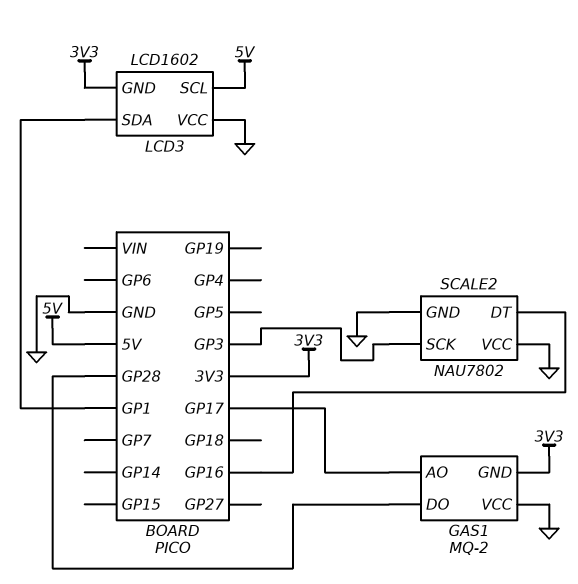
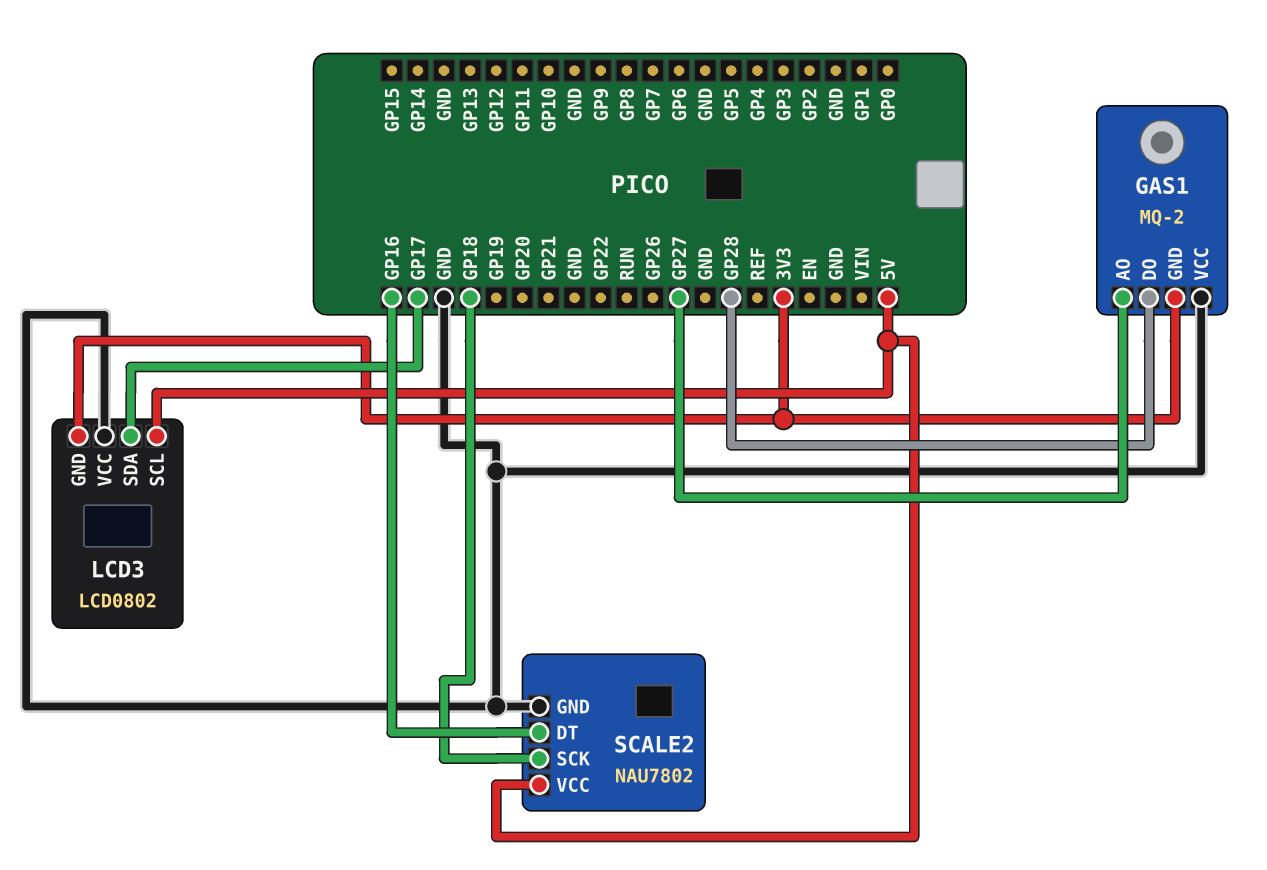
GAS1 pin AO: GP17 -> GP27
LCD3: LCD1602 -> LCD0802
LCD3 pin SDA: GP1 -> GP17
SCALE2 pin SCK: GP3 -> GP18
SCALE2 pin VCC: GND -> 5V

